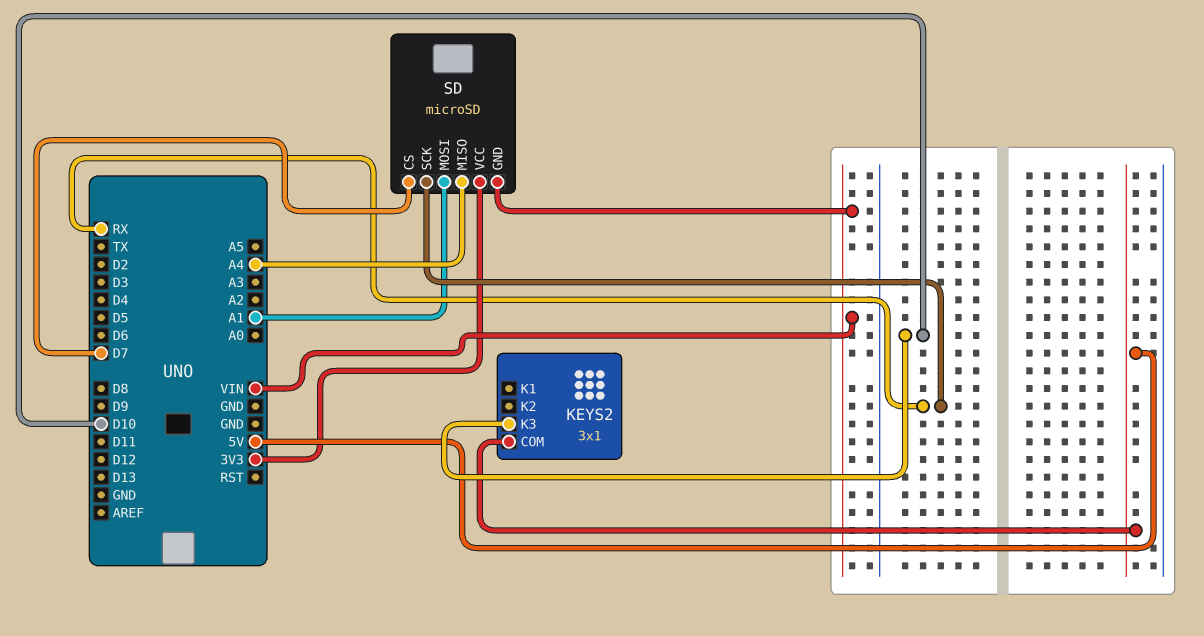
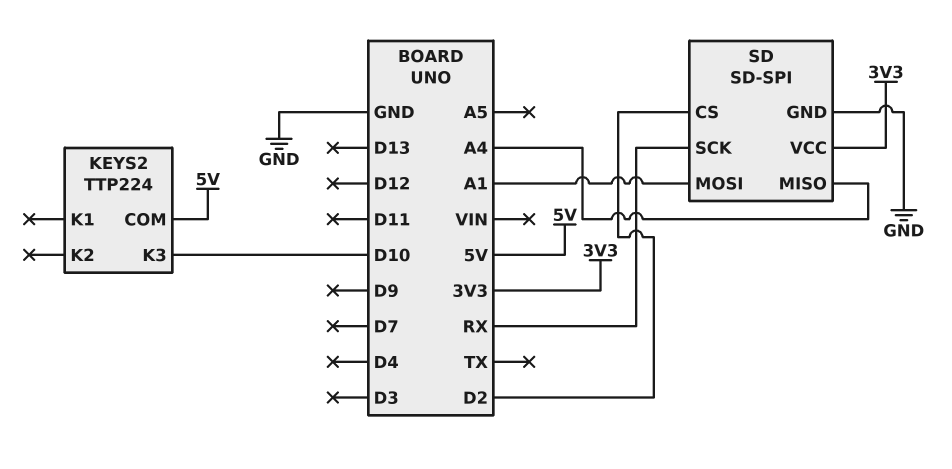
KEYS2: 3x1 -> TTP224
SD: microSD -> SD-SPI
SD pin CS: D7 -> D2
SD pin GND: VIN -> GND

